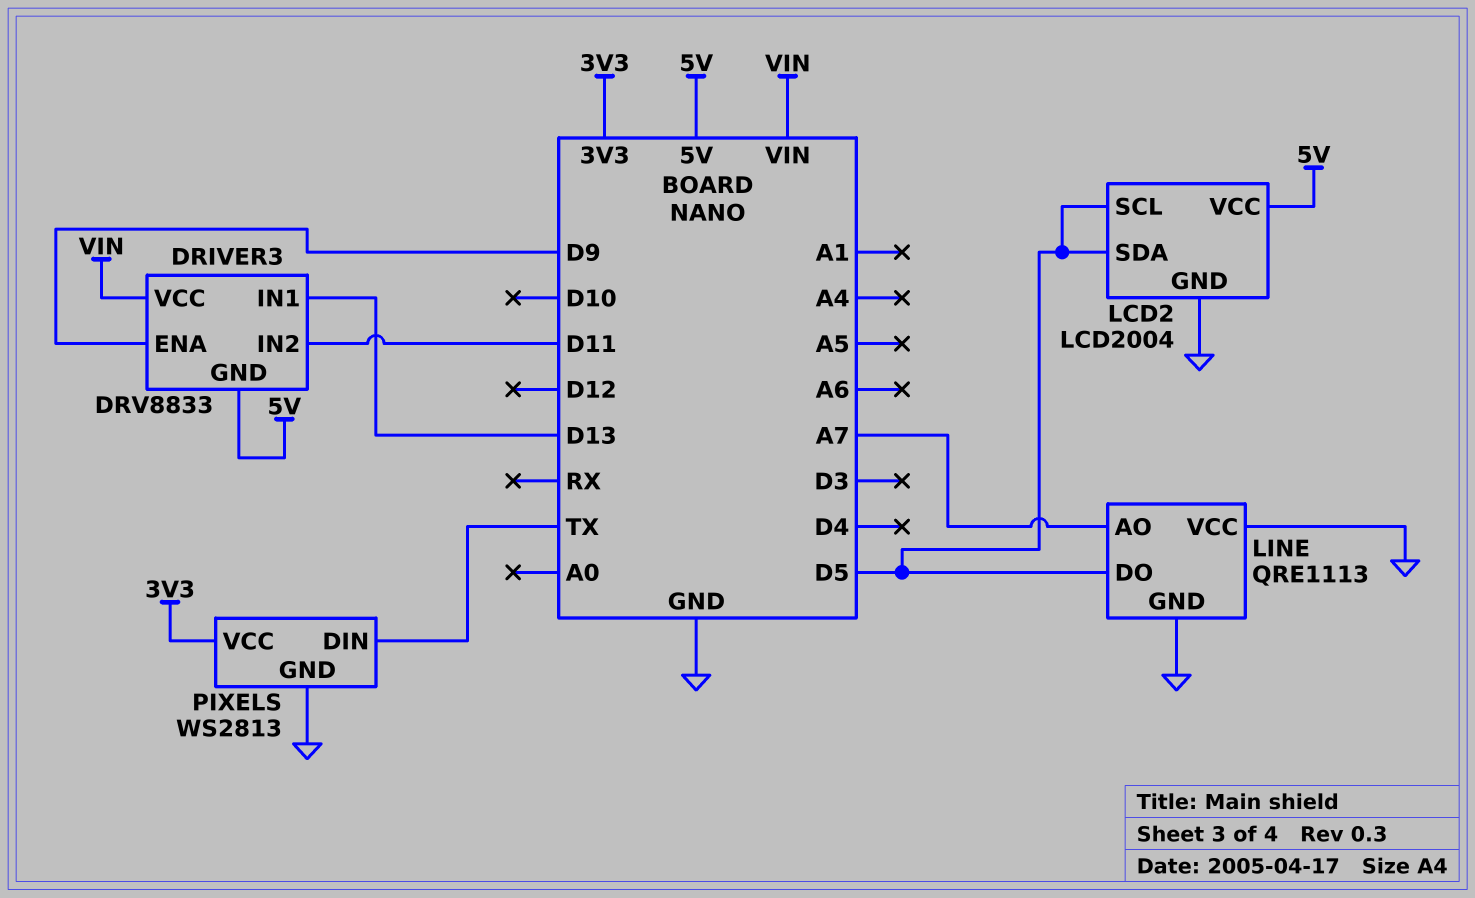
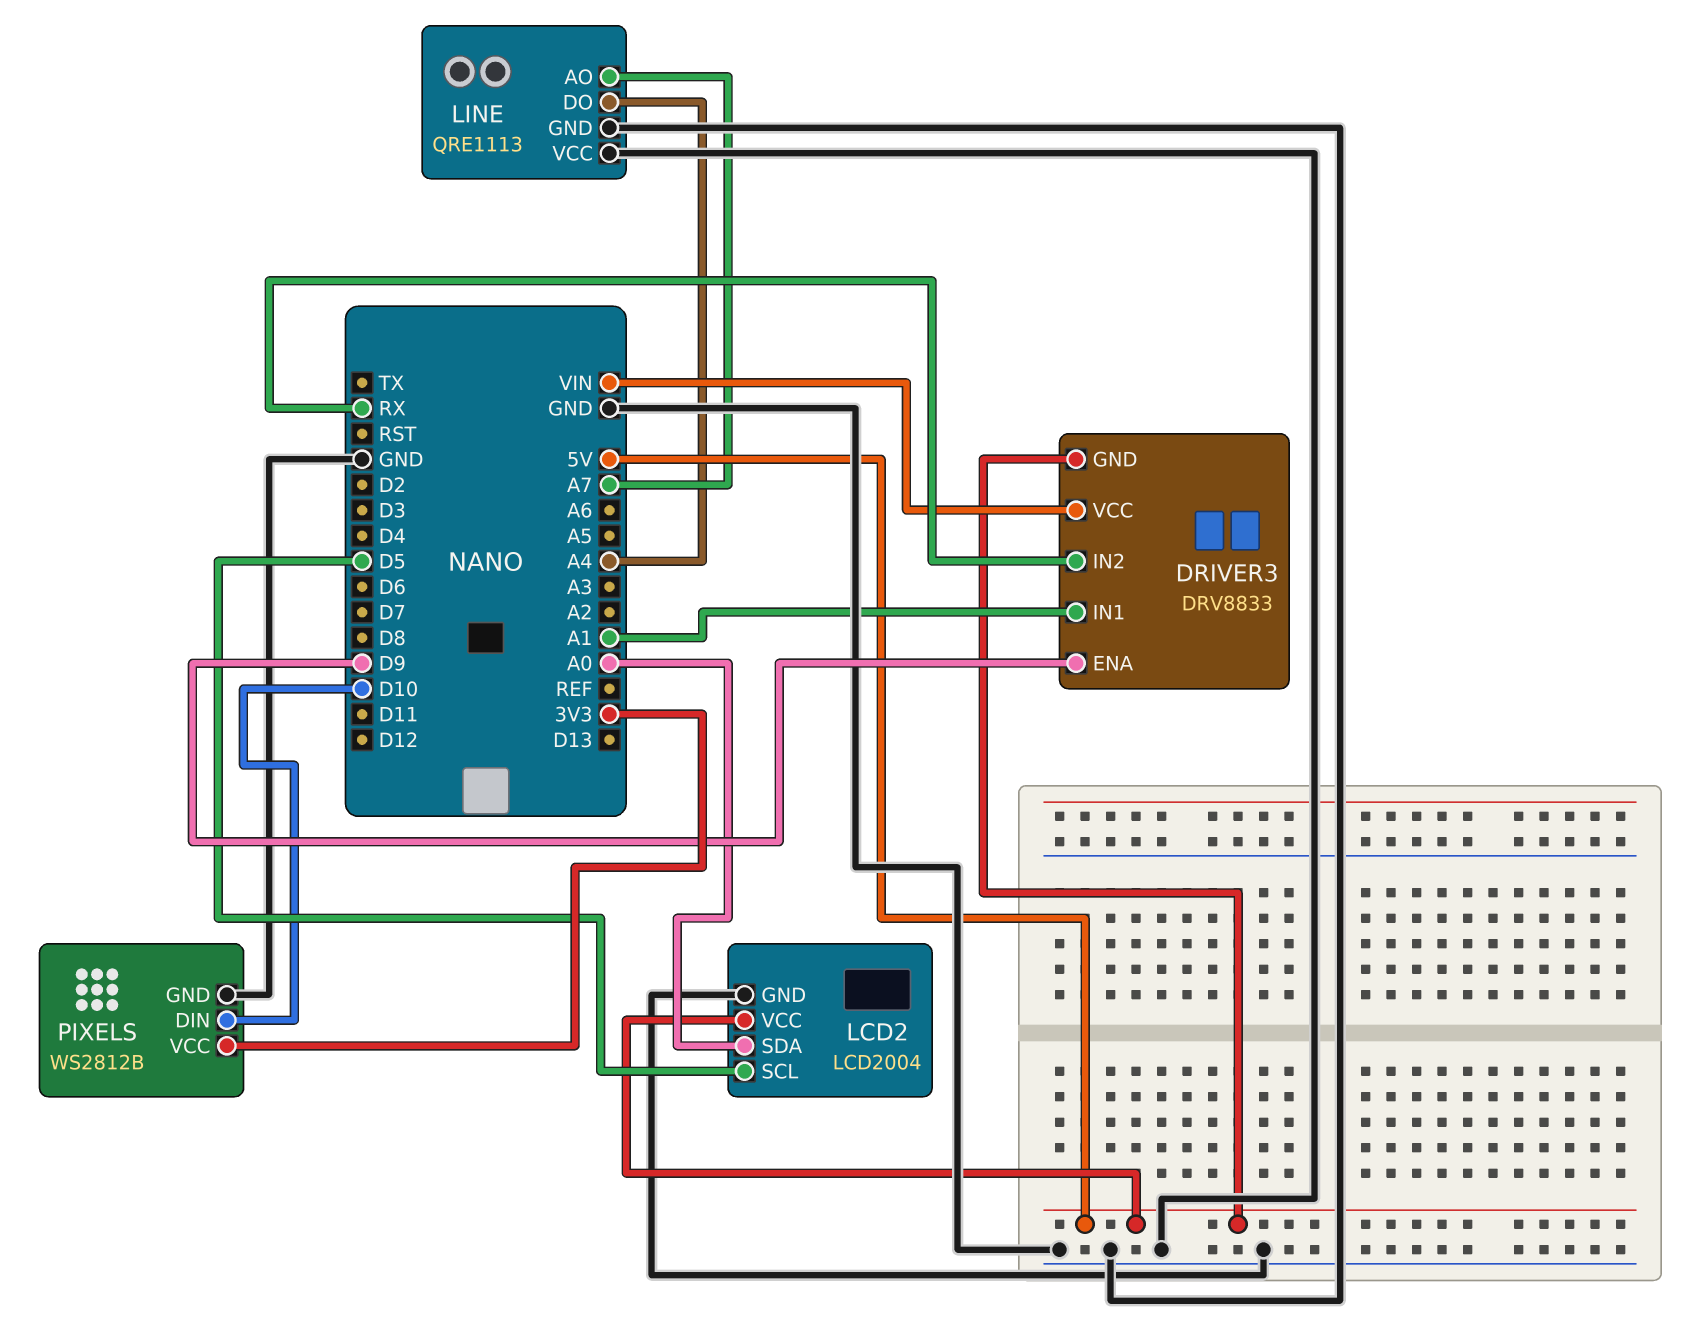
DRIVER3 pin IN1: D13 -> A1
DRIVER3 pin IN2: D11 -> RX
LCD2 pin SDA: D5 -> A0
LINE pin DO: D5 -> A4
PIXELS: WS2813 -> WS2812B
PIXELS pin DIN: TX -> D10

